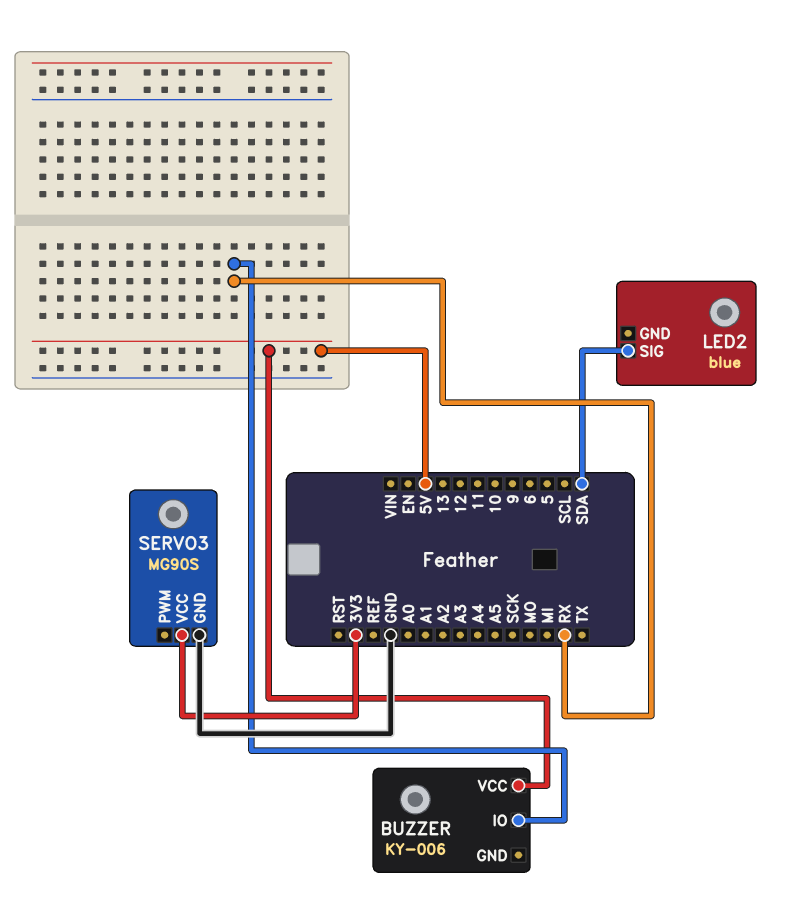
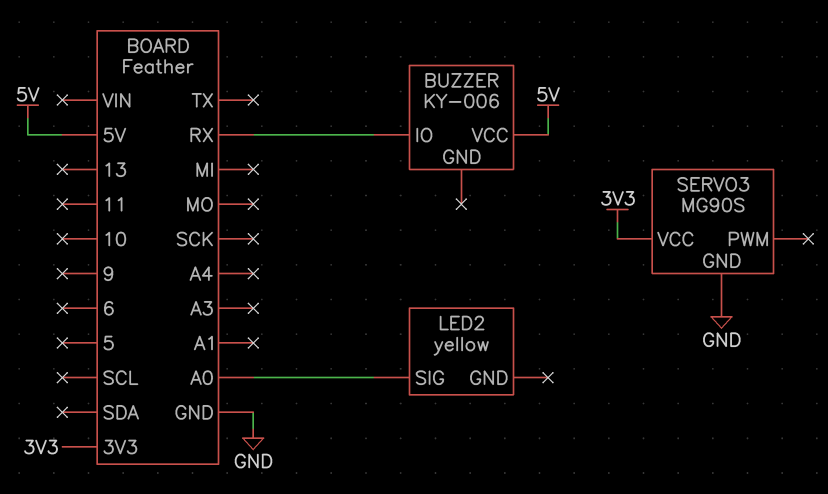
LED2: blue -> yellow
LED2 pin SIG: SDA -> A0

